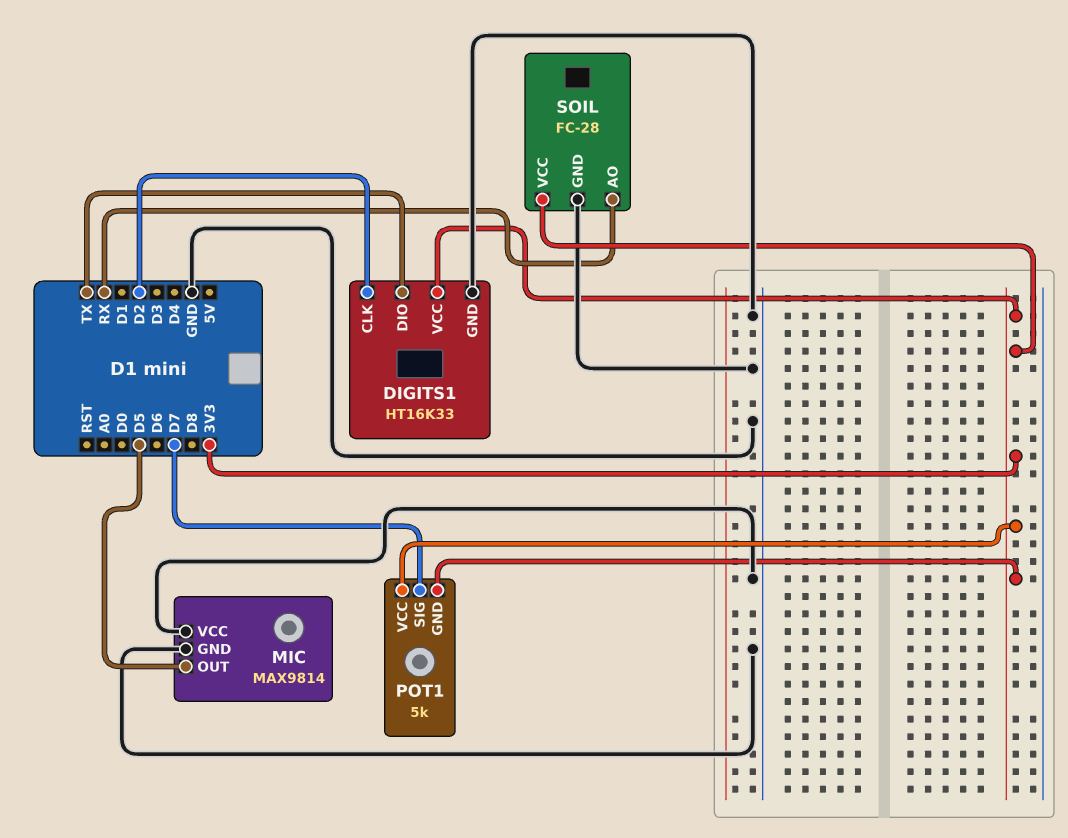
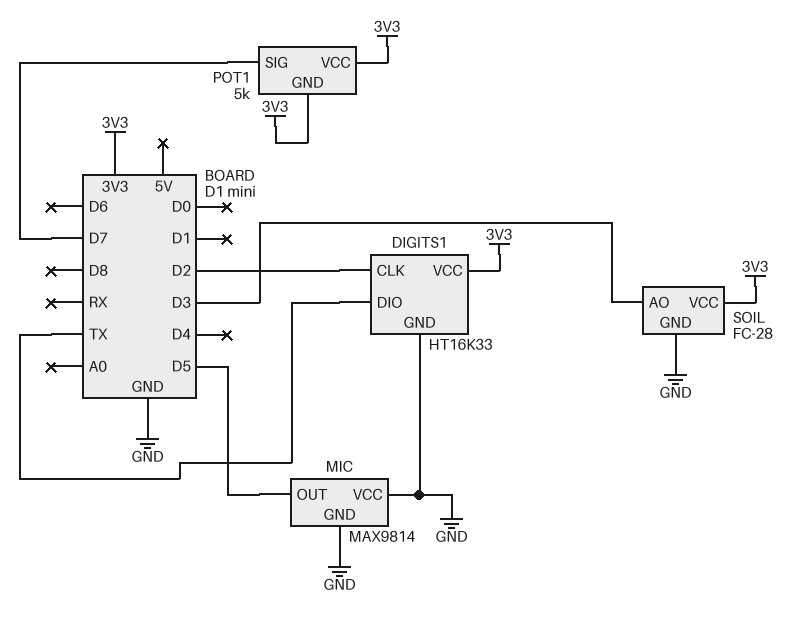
SOIL pin AO: RX -> D3

